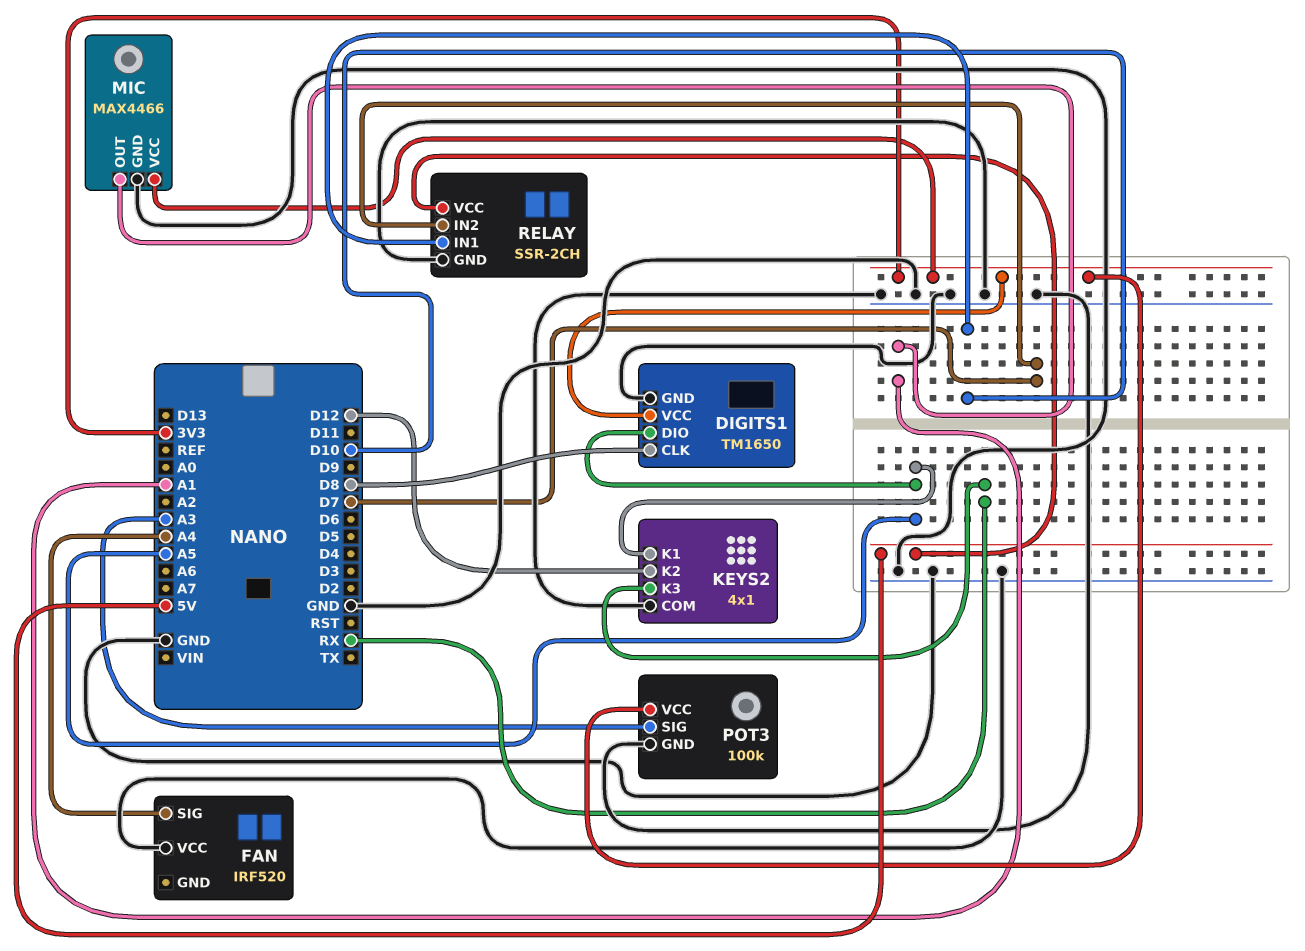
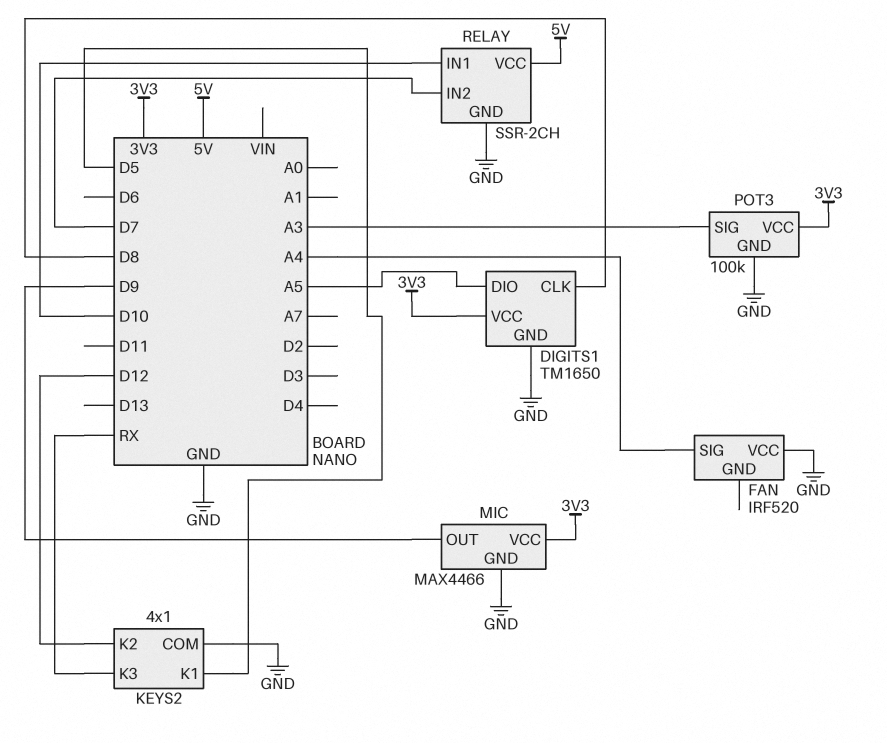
KEYS2 pin K1: A5 -> D5
MIC pin OUT: A1 -> D9

